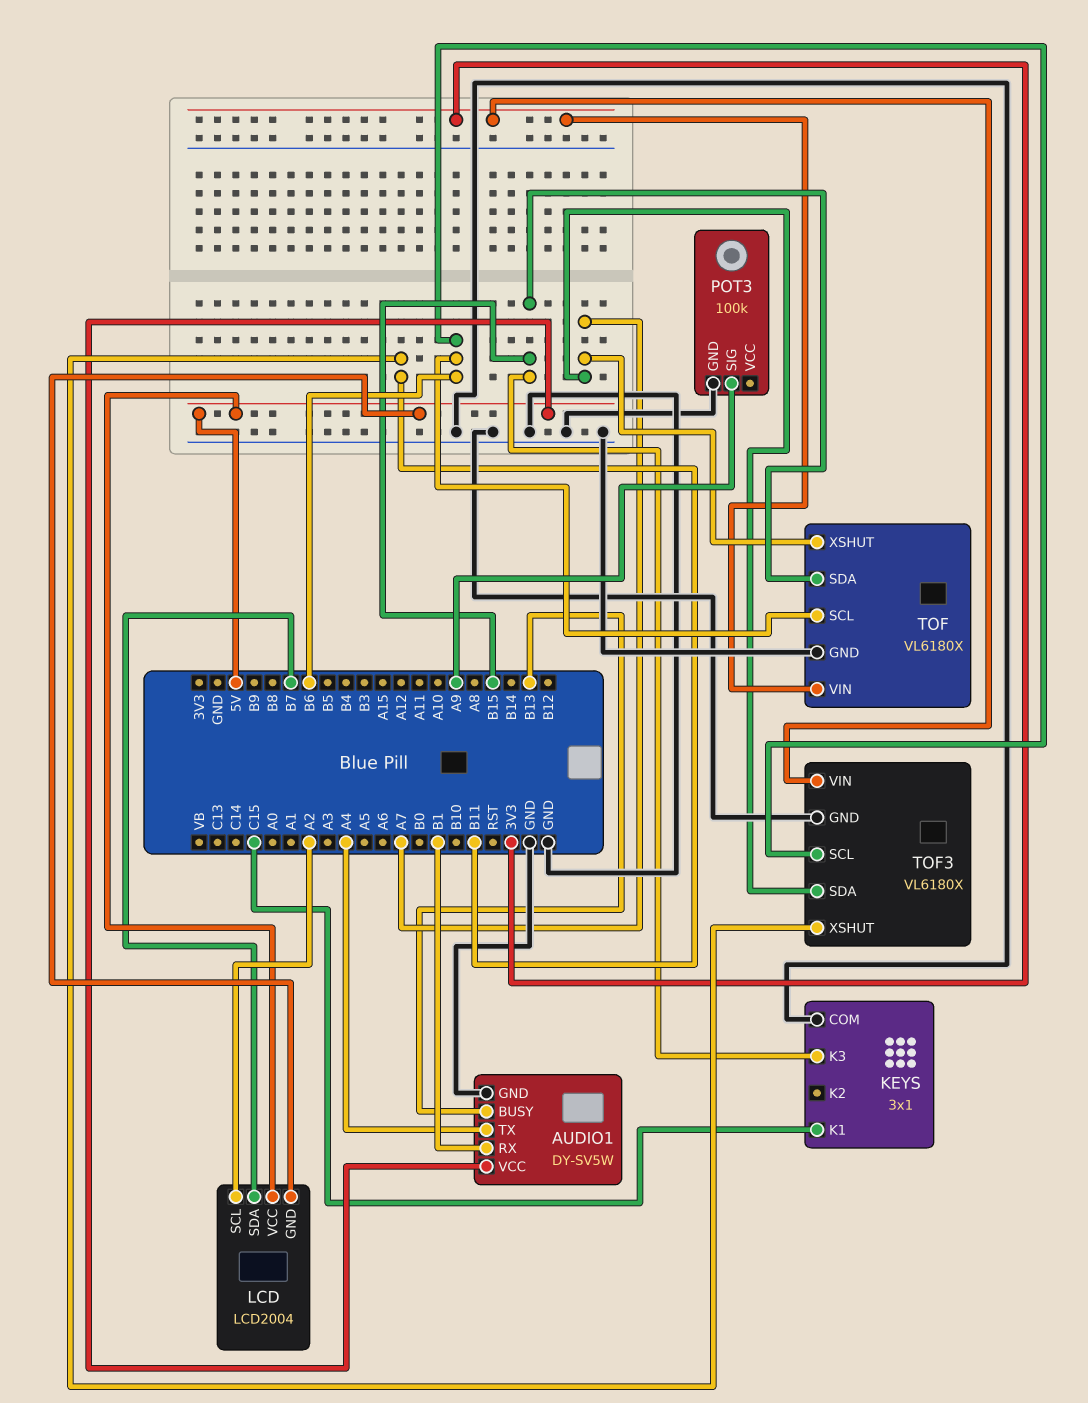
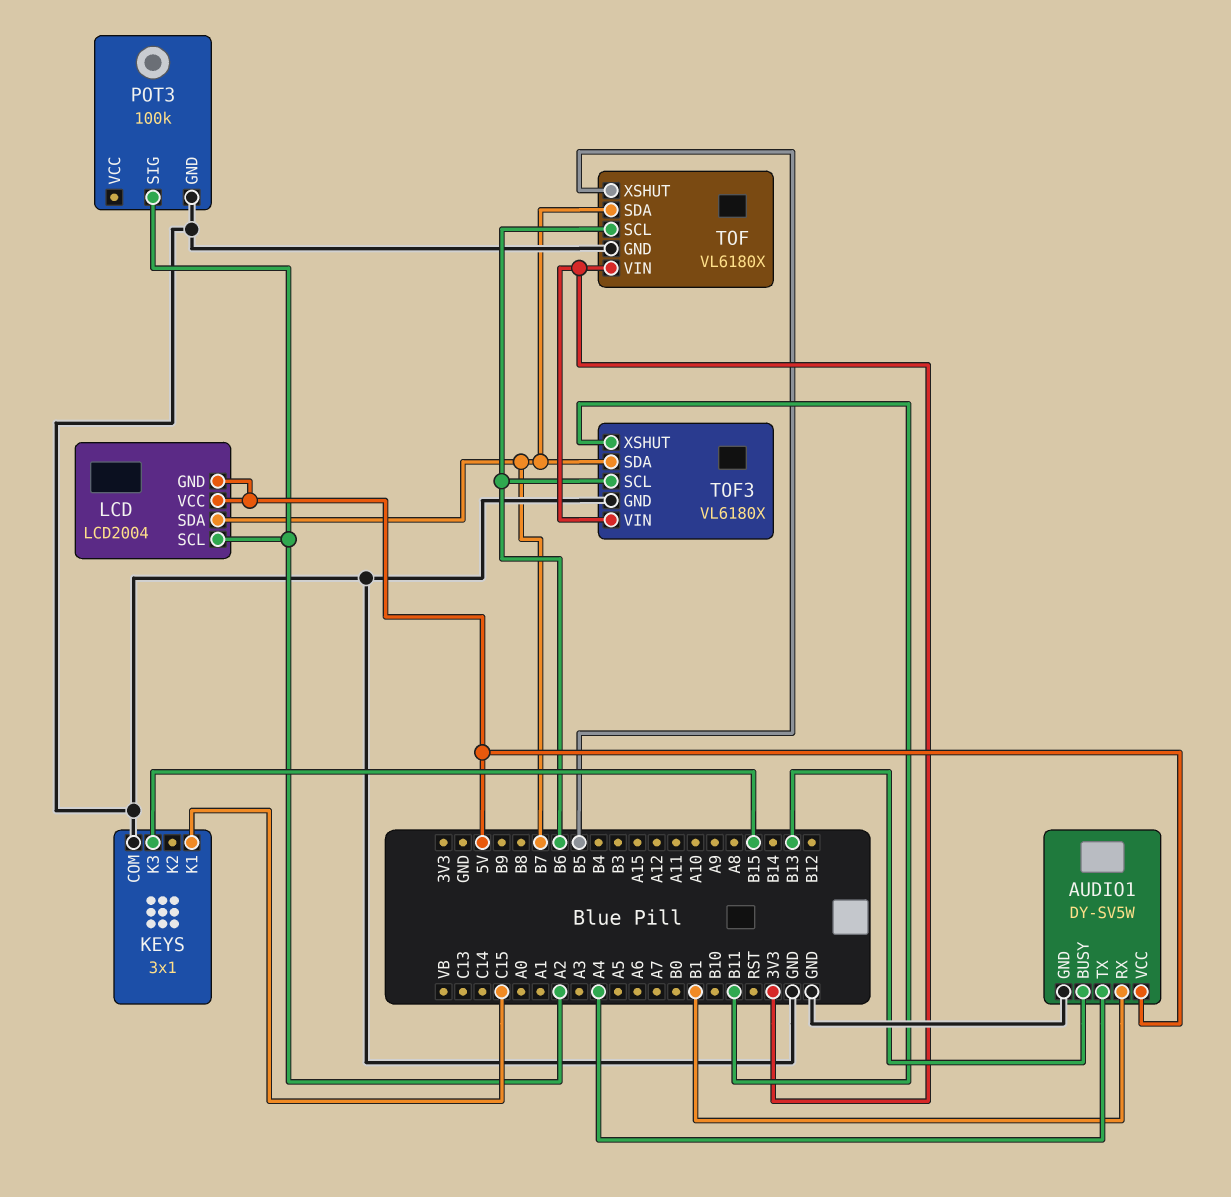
POT3 pin SIG: A9 -> A2
TOF pin SDA: B15 -> B7
TOF pin XSHUT: A7 -> B5
TOF3 pin SDA: A7 -> B7

